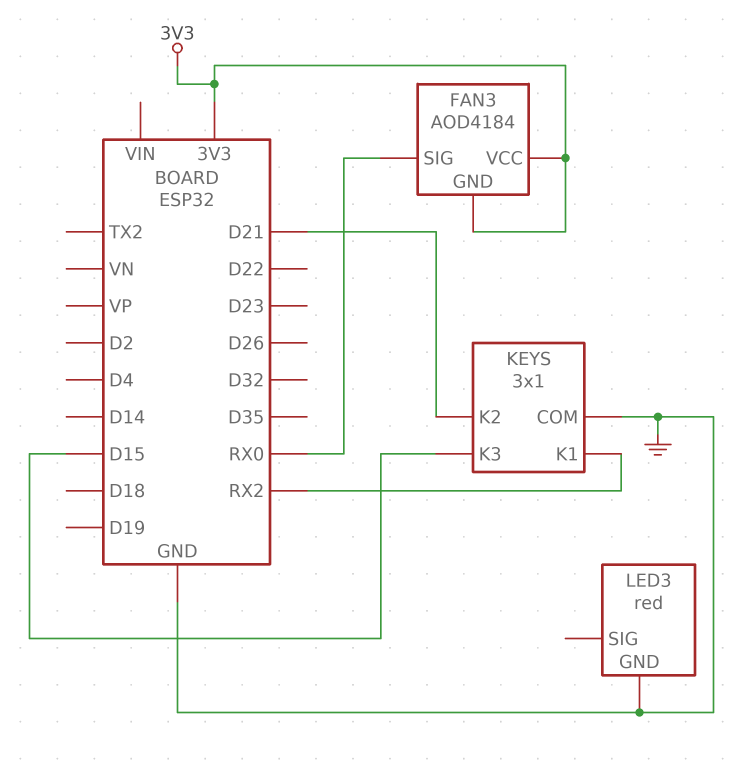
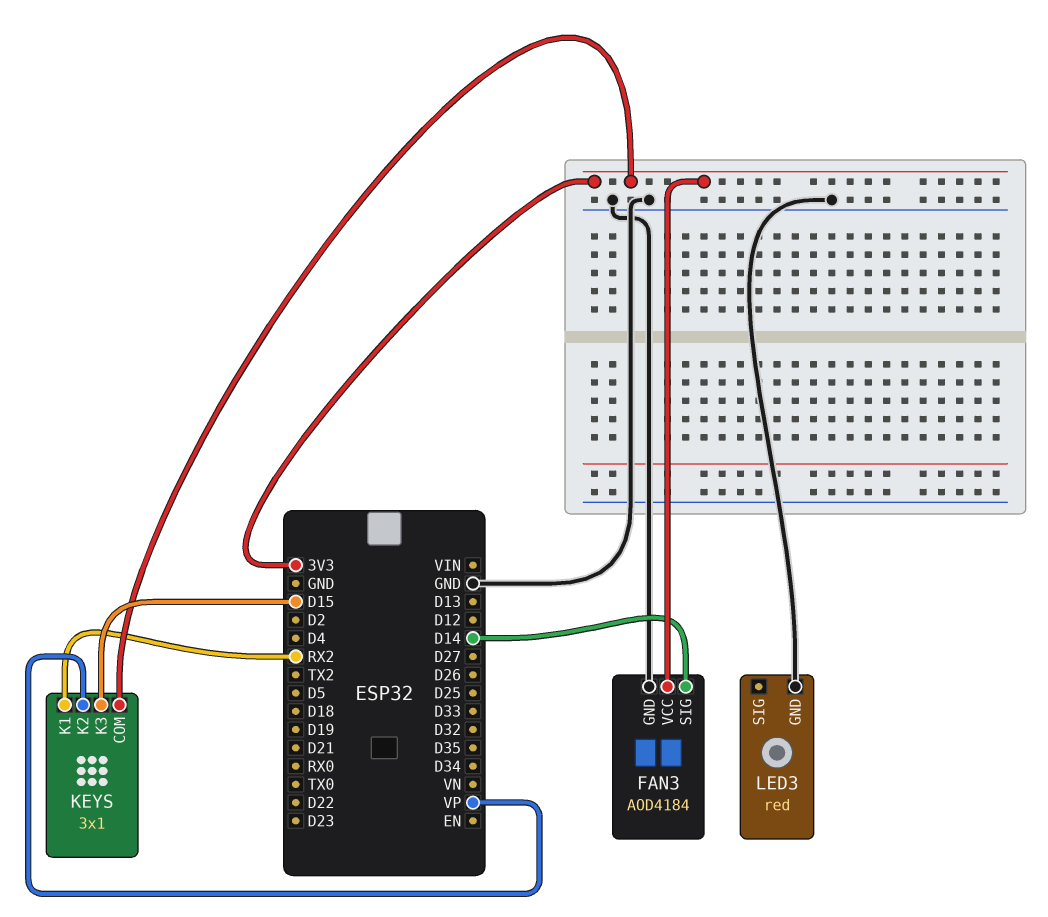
FAN3 pin GND: 3V3 -> GND
FAN3 pin SIG: RX0 -> D14
KEYS pin COM: GND -> 3V3
KEYS pin K2: D21 -> VP

